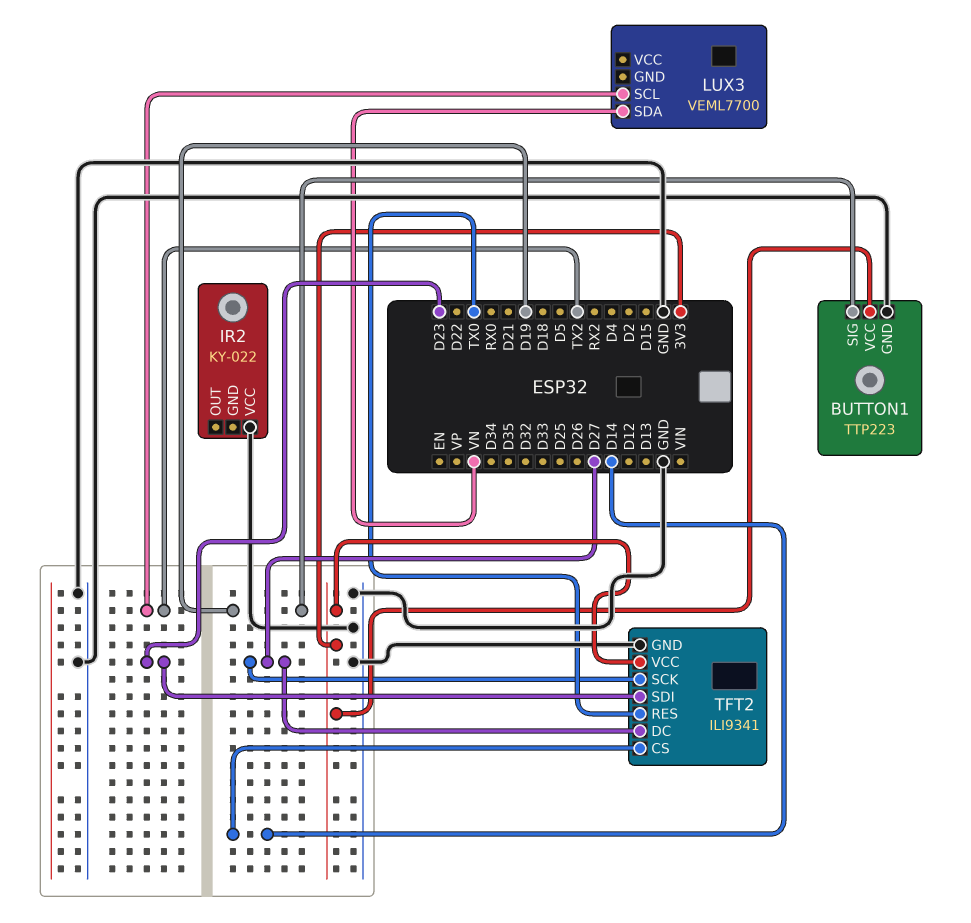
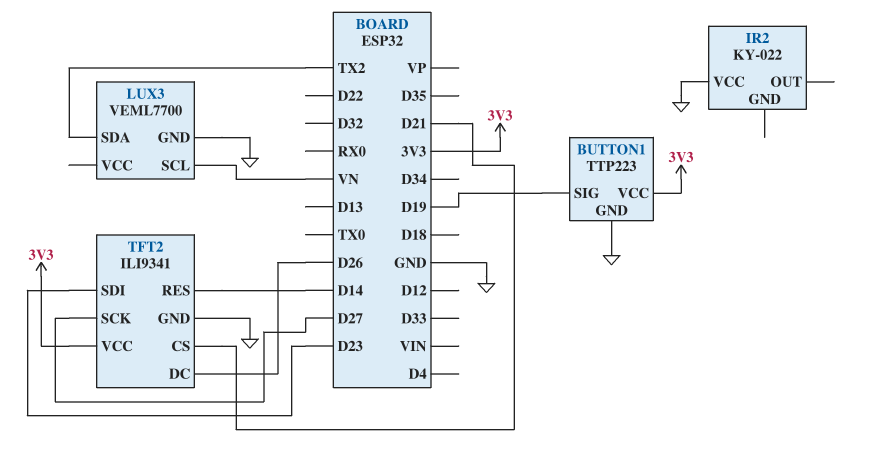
LUX3 pin GND: none -> GND
LUX3 pin SCL: TX2 -> VN
LUX3 pin SDA: VN -> TX2
TFT2 pin CS: D14 -> D21
TFT2 pin DC: D27 -> D26
TFT2 pin RES: TX0 -> D14

